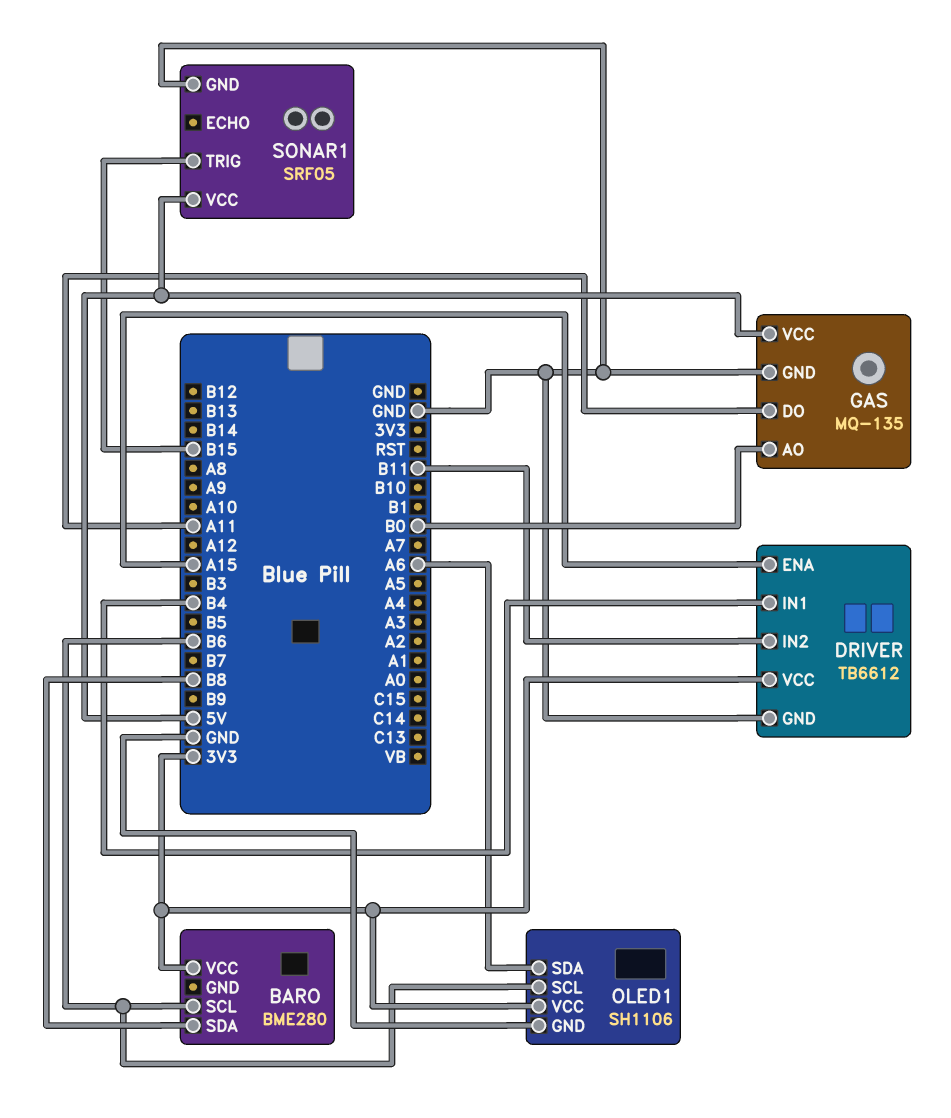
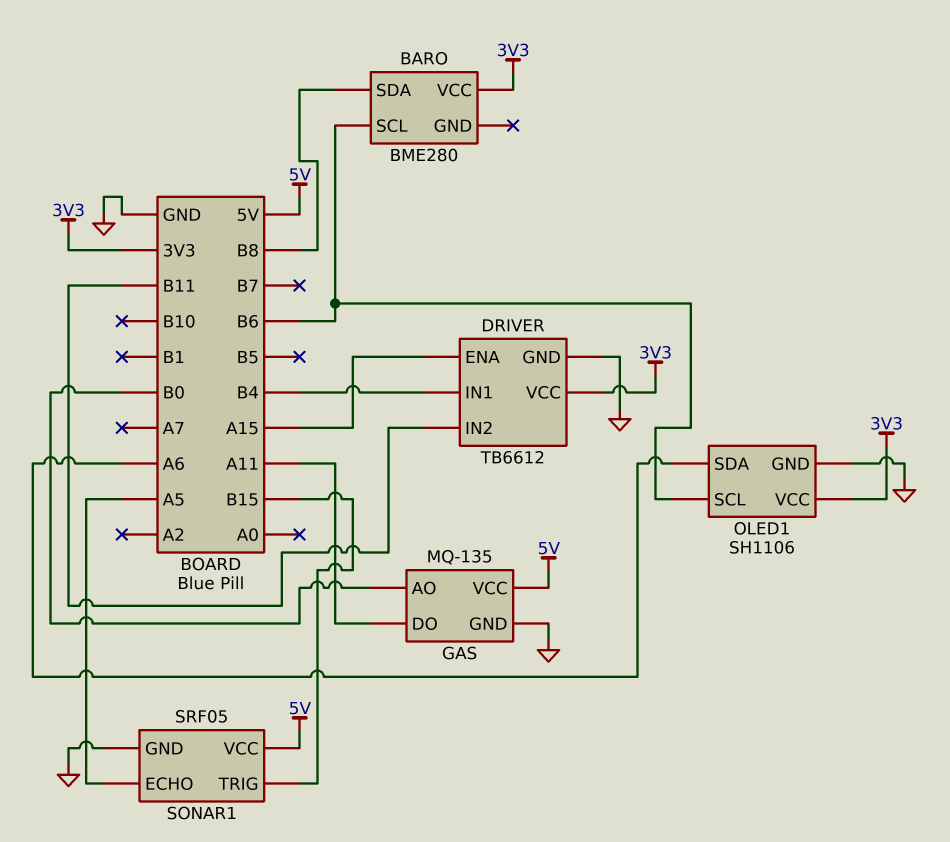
SONAR1 pin ECHO: none -> A5

